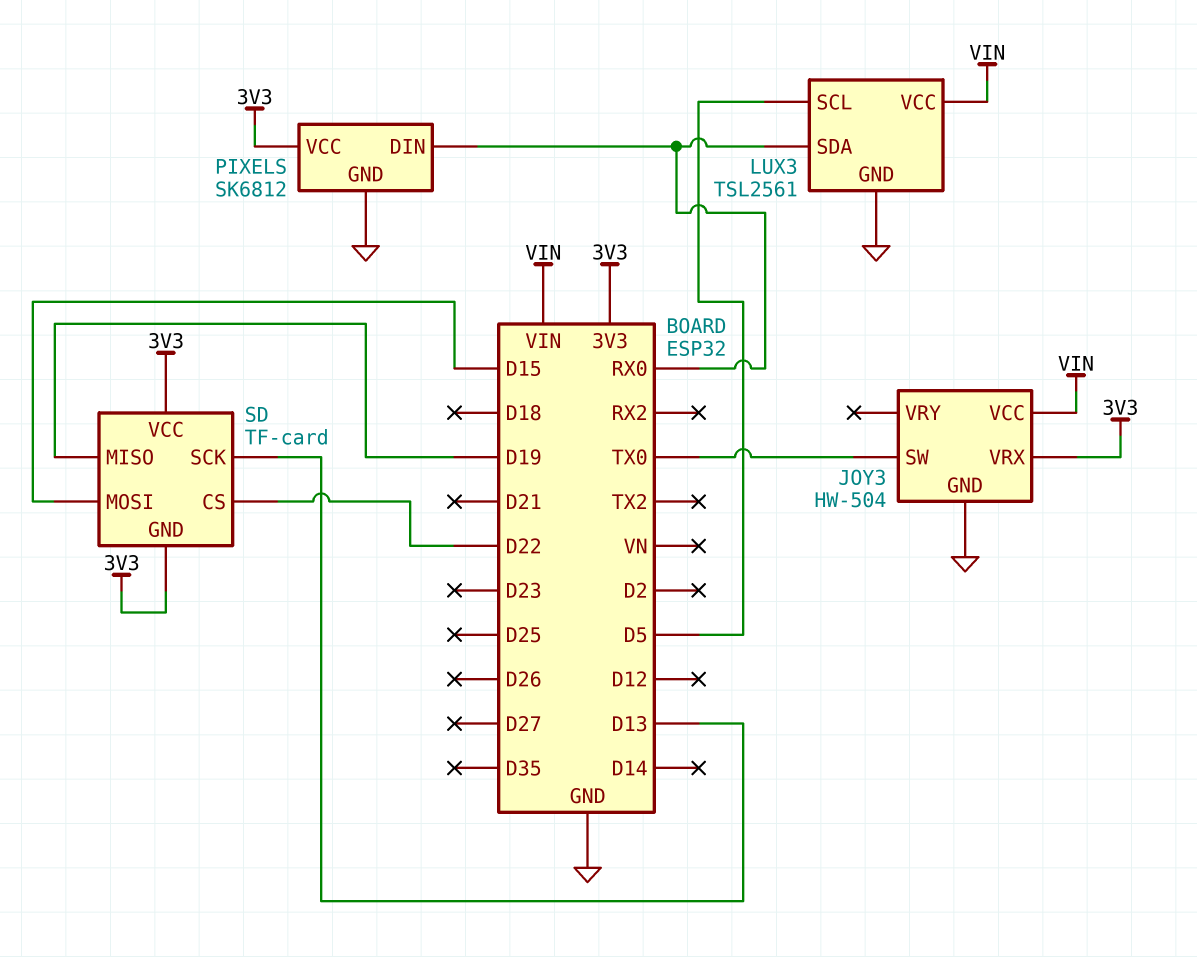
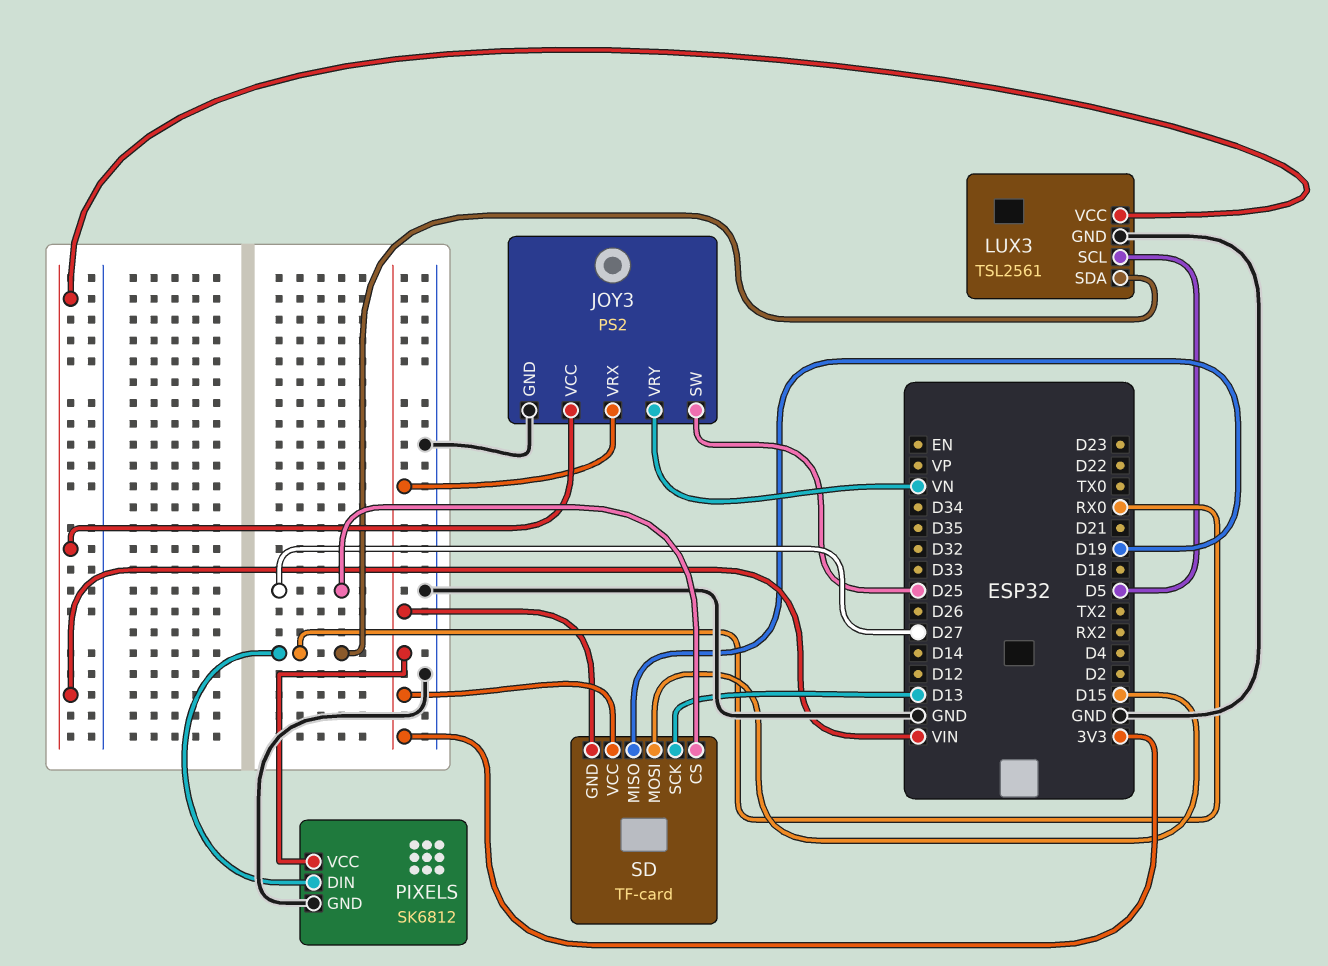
JOY3: HW-504 -> PS2
JOY3 pin SW: TX0 -> D25
JOY3 pin VRY: none -> VN
SD pin CS: D22 -> D27

